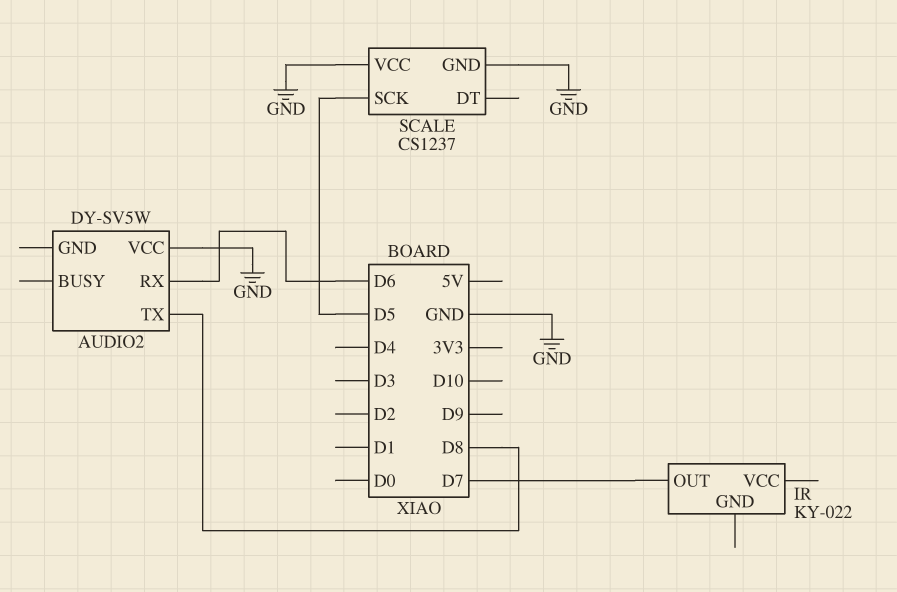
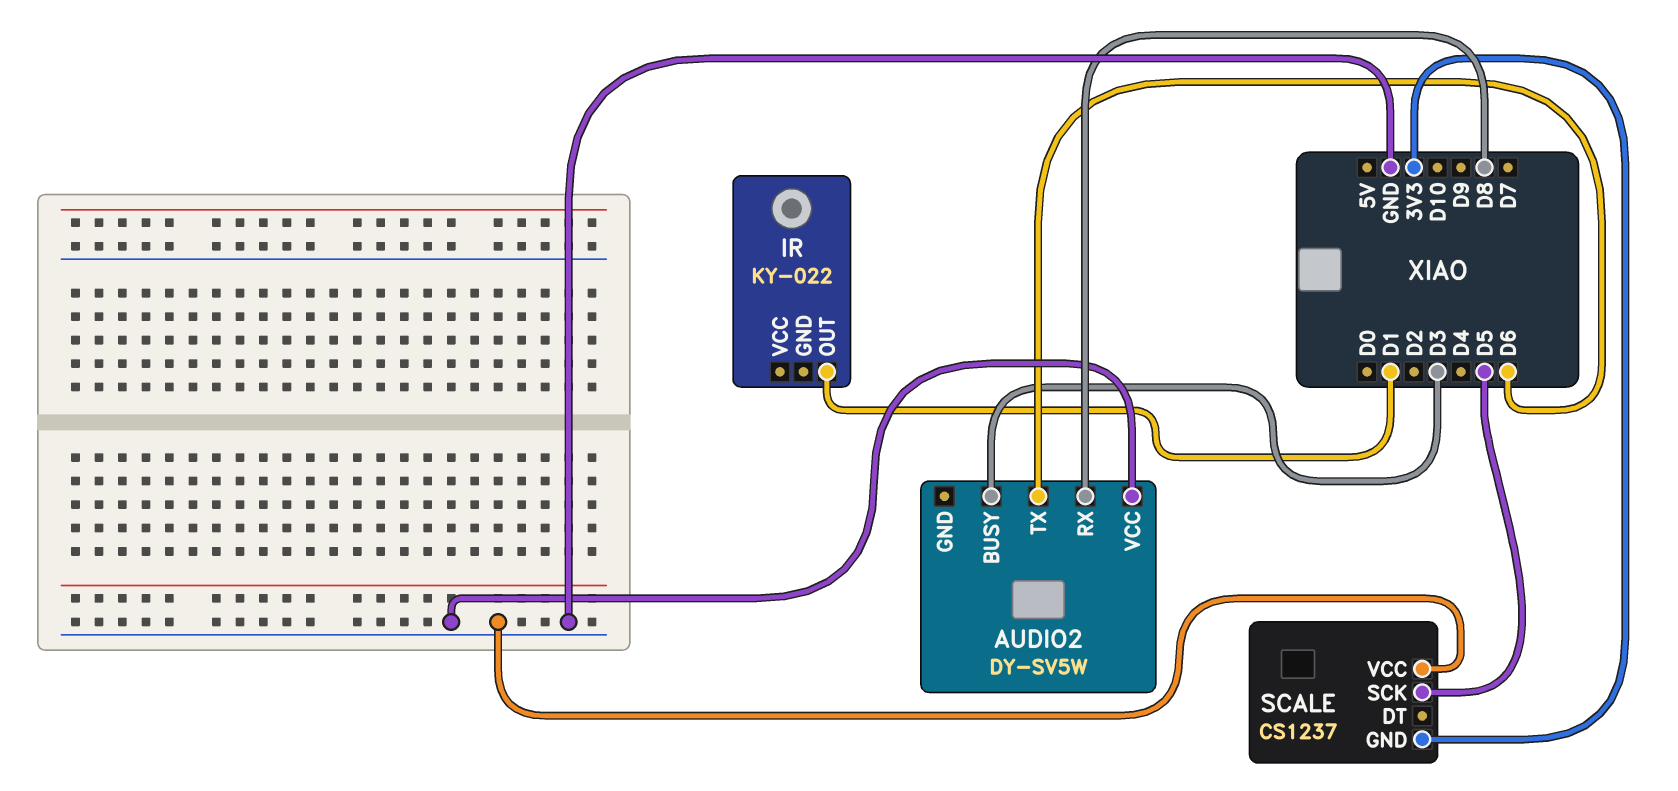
AUDIO2 pin BUSY: none -> D3
AUDIO2 pin RX: D6 -> D8
AUDIO2 pin TX: D8 -> D6
IR pin OUT: D7 -> D1
SCALE pin GND: GND -> 3V3

